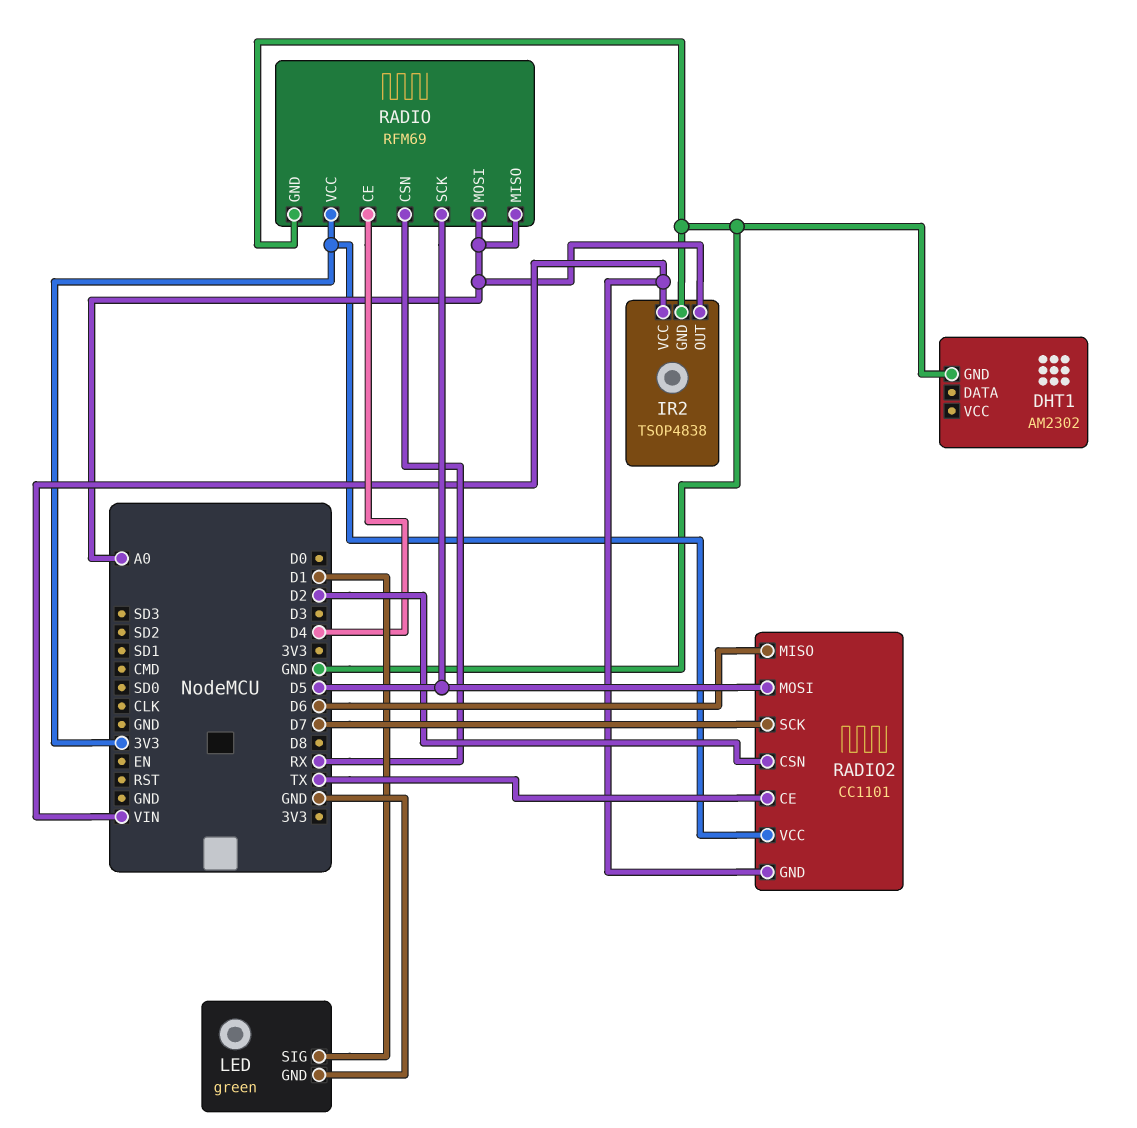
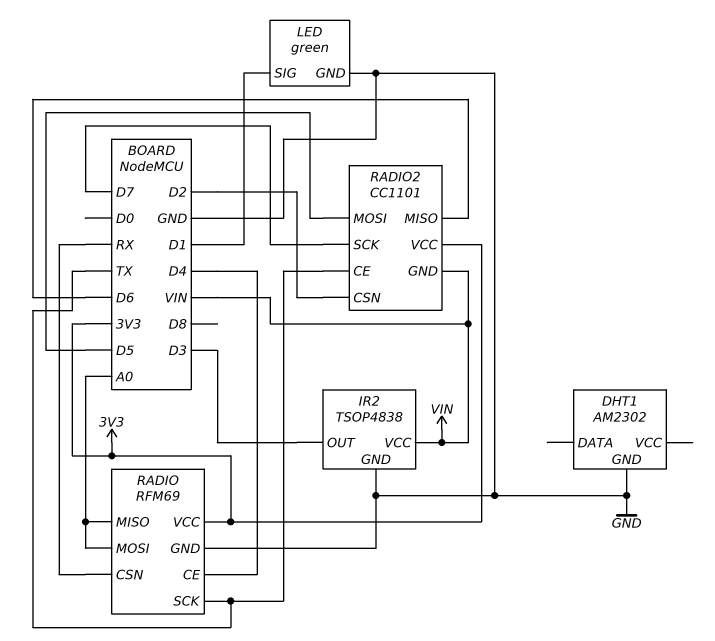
IR2 pin OUT: A0 -> D3
RADIO pin SCK: D5 -> TX

